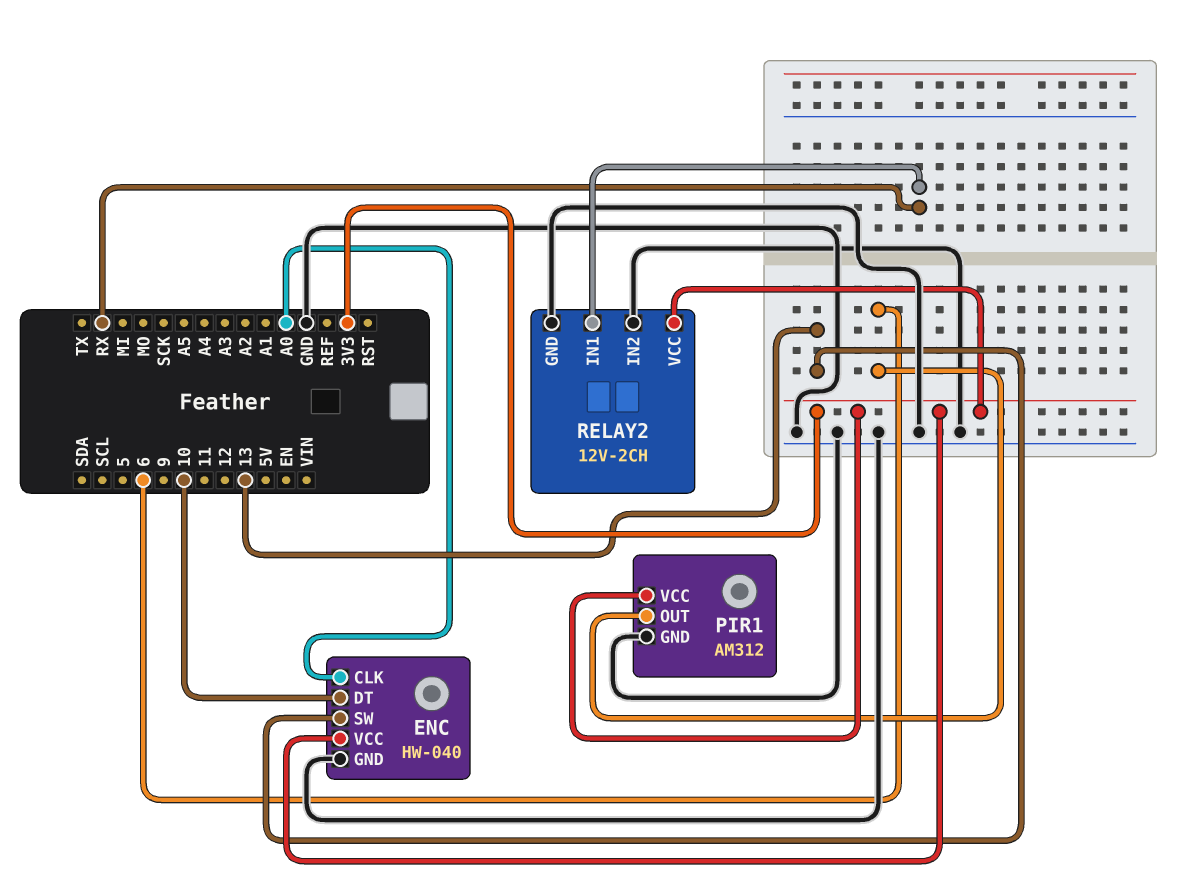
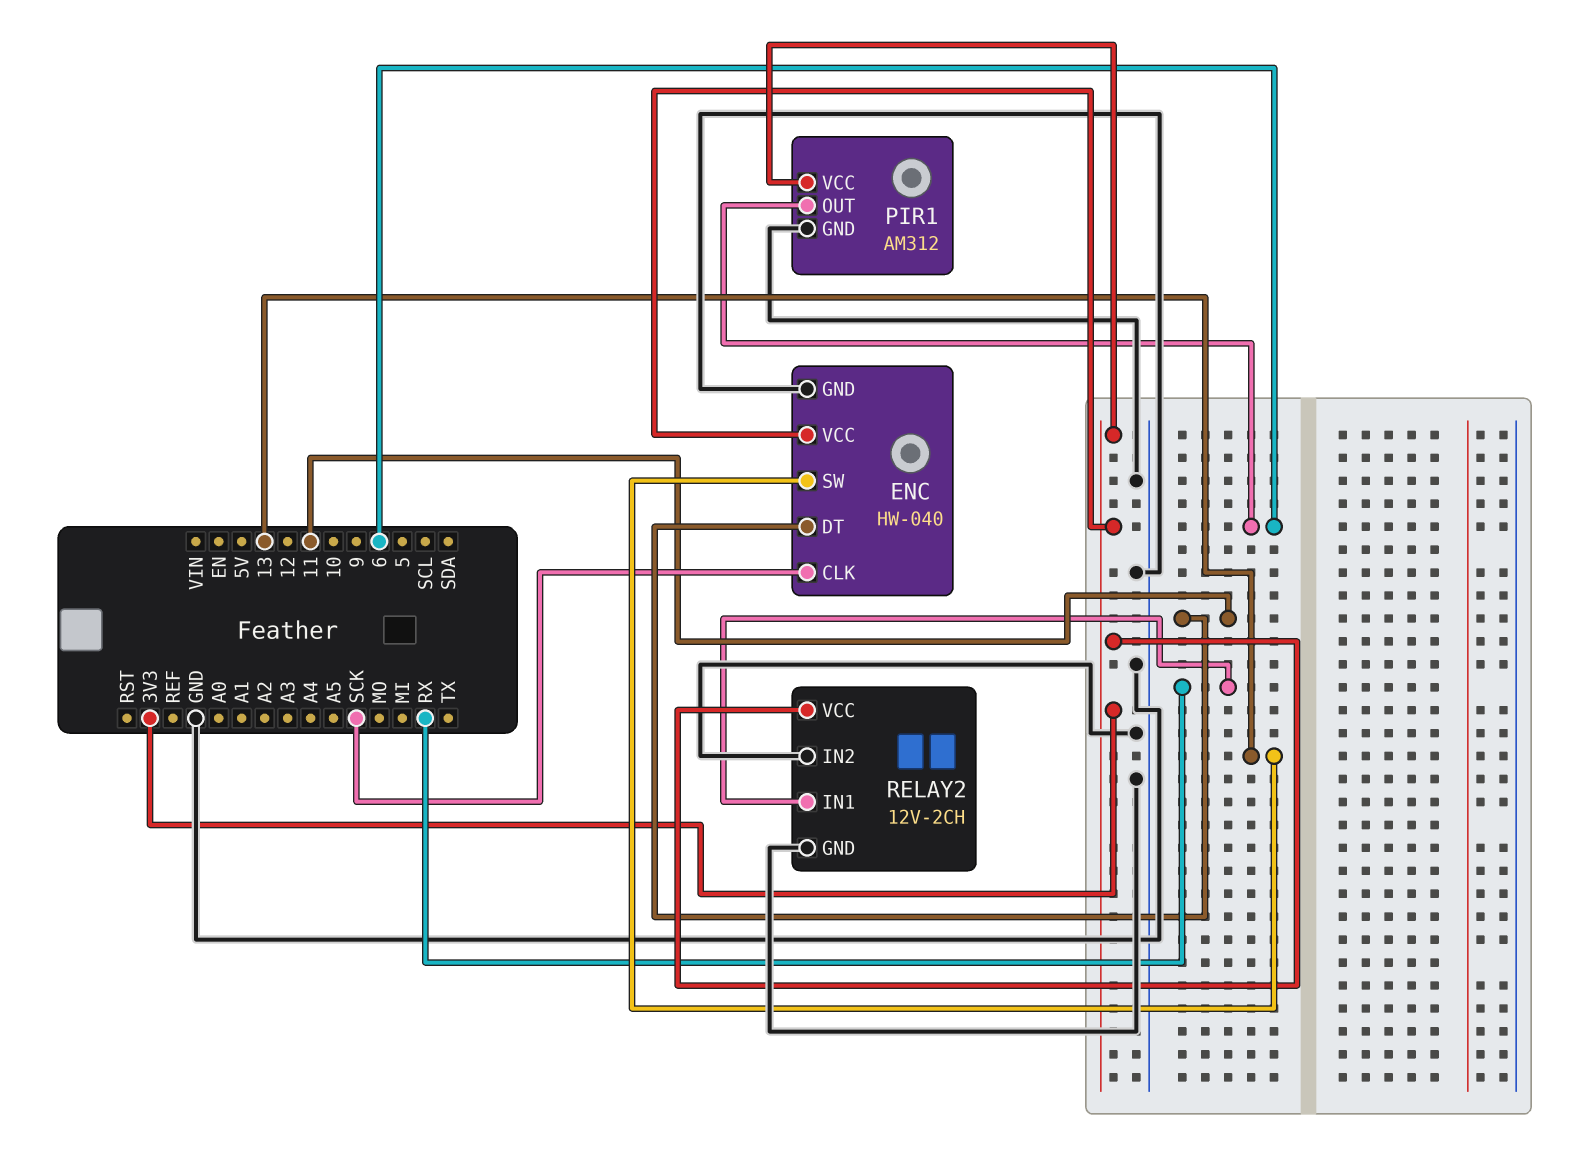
ENC pin CLK: A0 -> SCK
ENC pin DT: 10 -> 11

